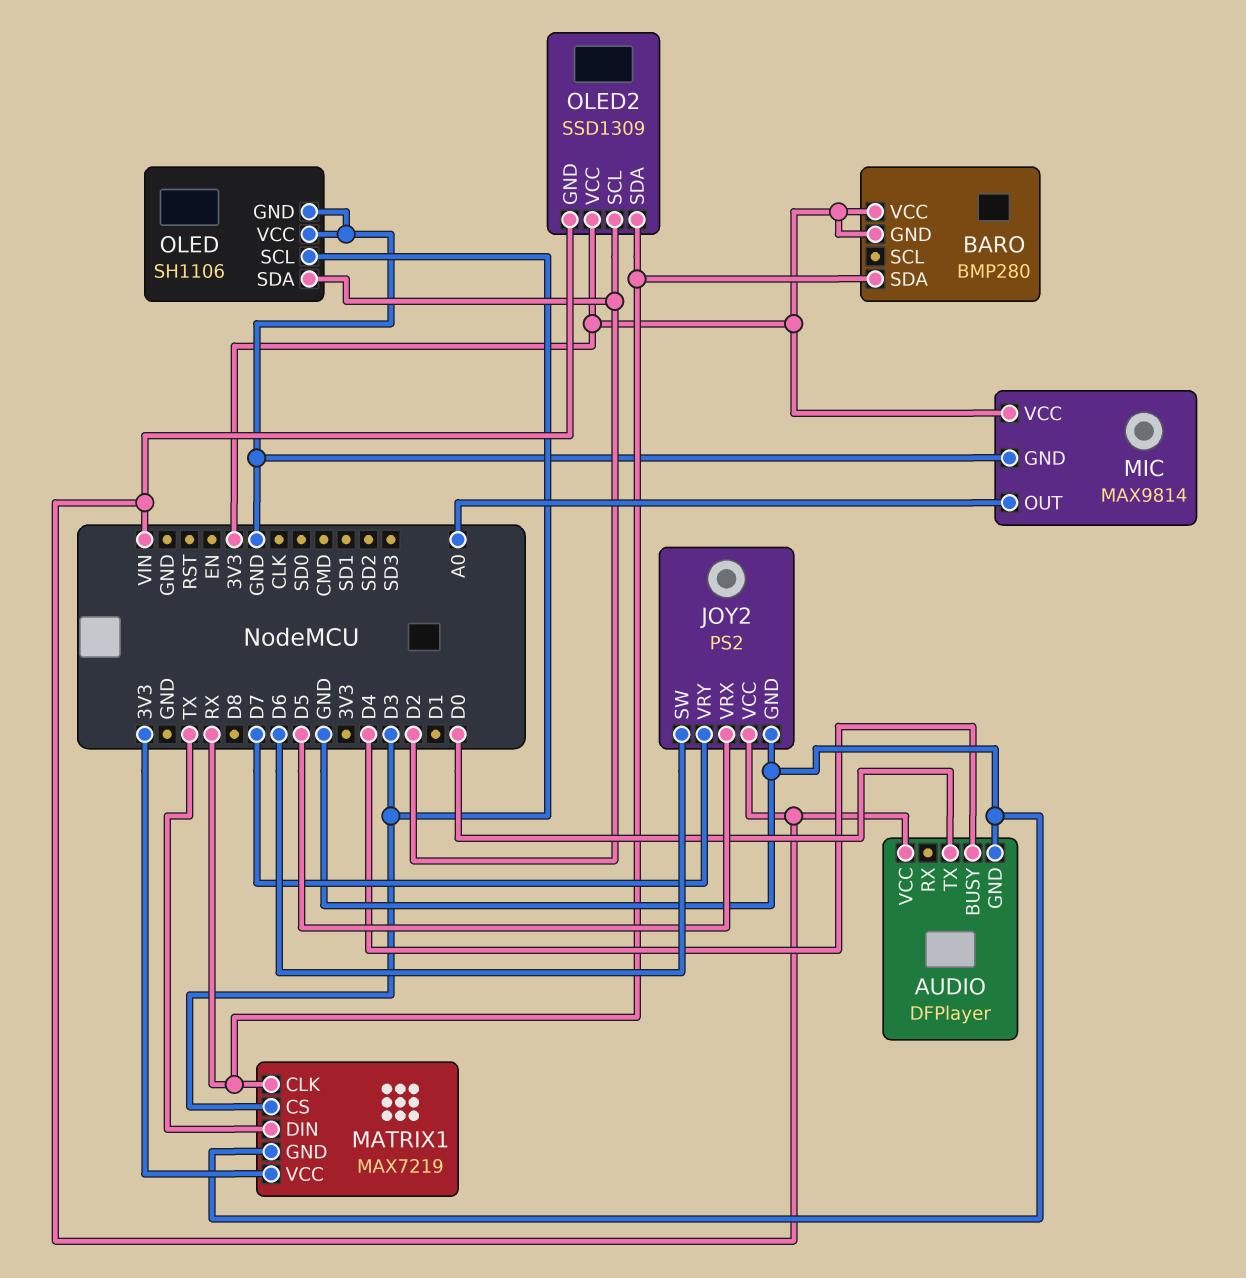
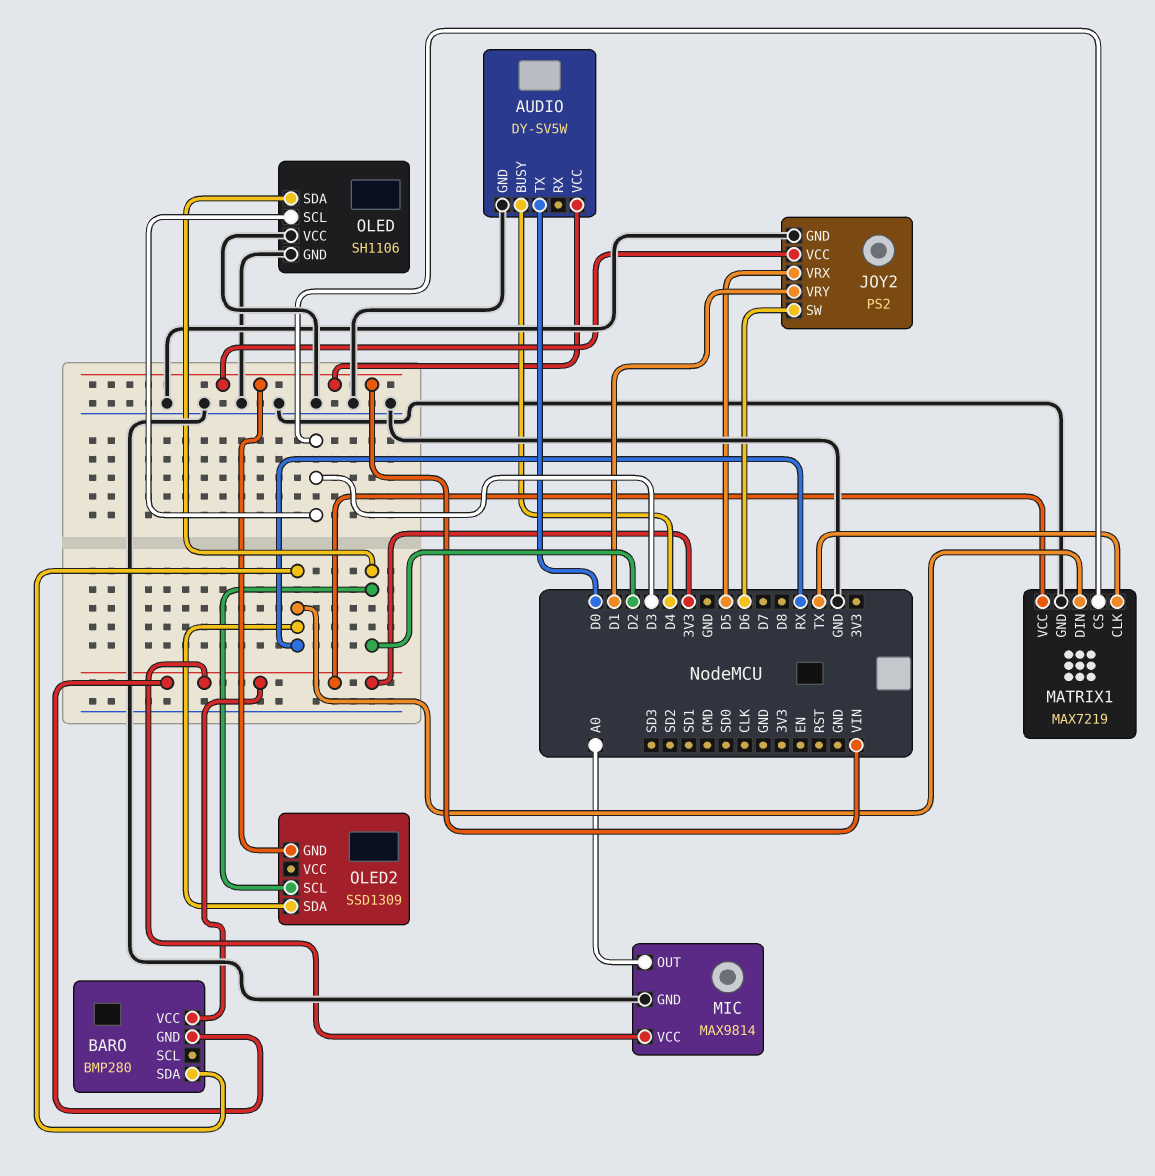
AUDIO: DFPlayer -> DY-SV5W
JOY2 pin VRY: D7 -> D1
MATRIX1 pin CLK: RX -> TX
MATRIX1 pin DIN: TX -> RX
OLED2 pin VCC: 3V3 -> none

